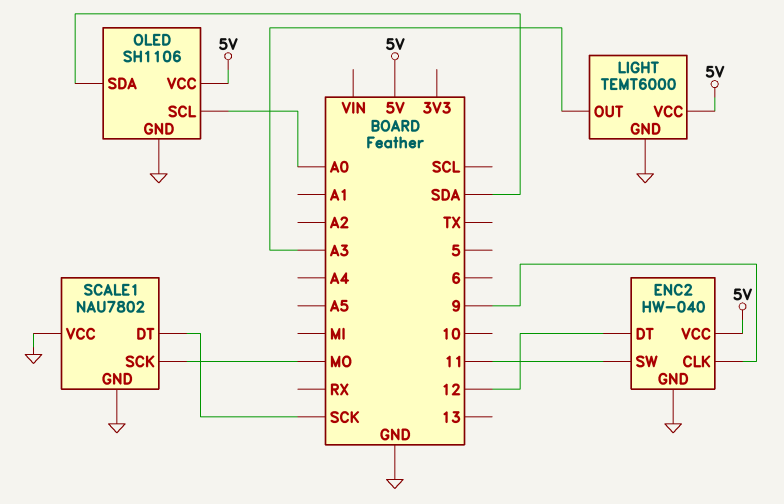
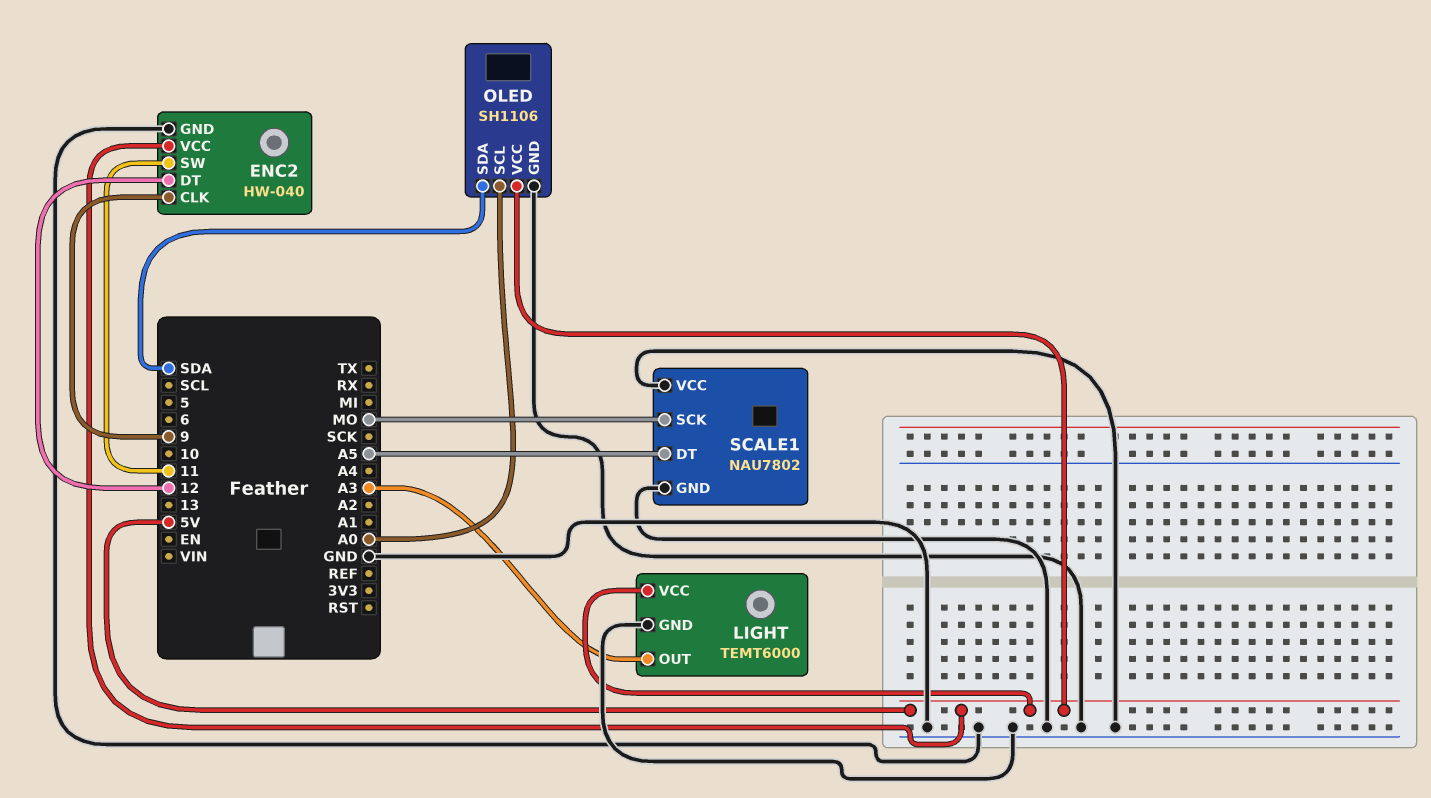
SCALE1 pin DT: SCK -> A5

